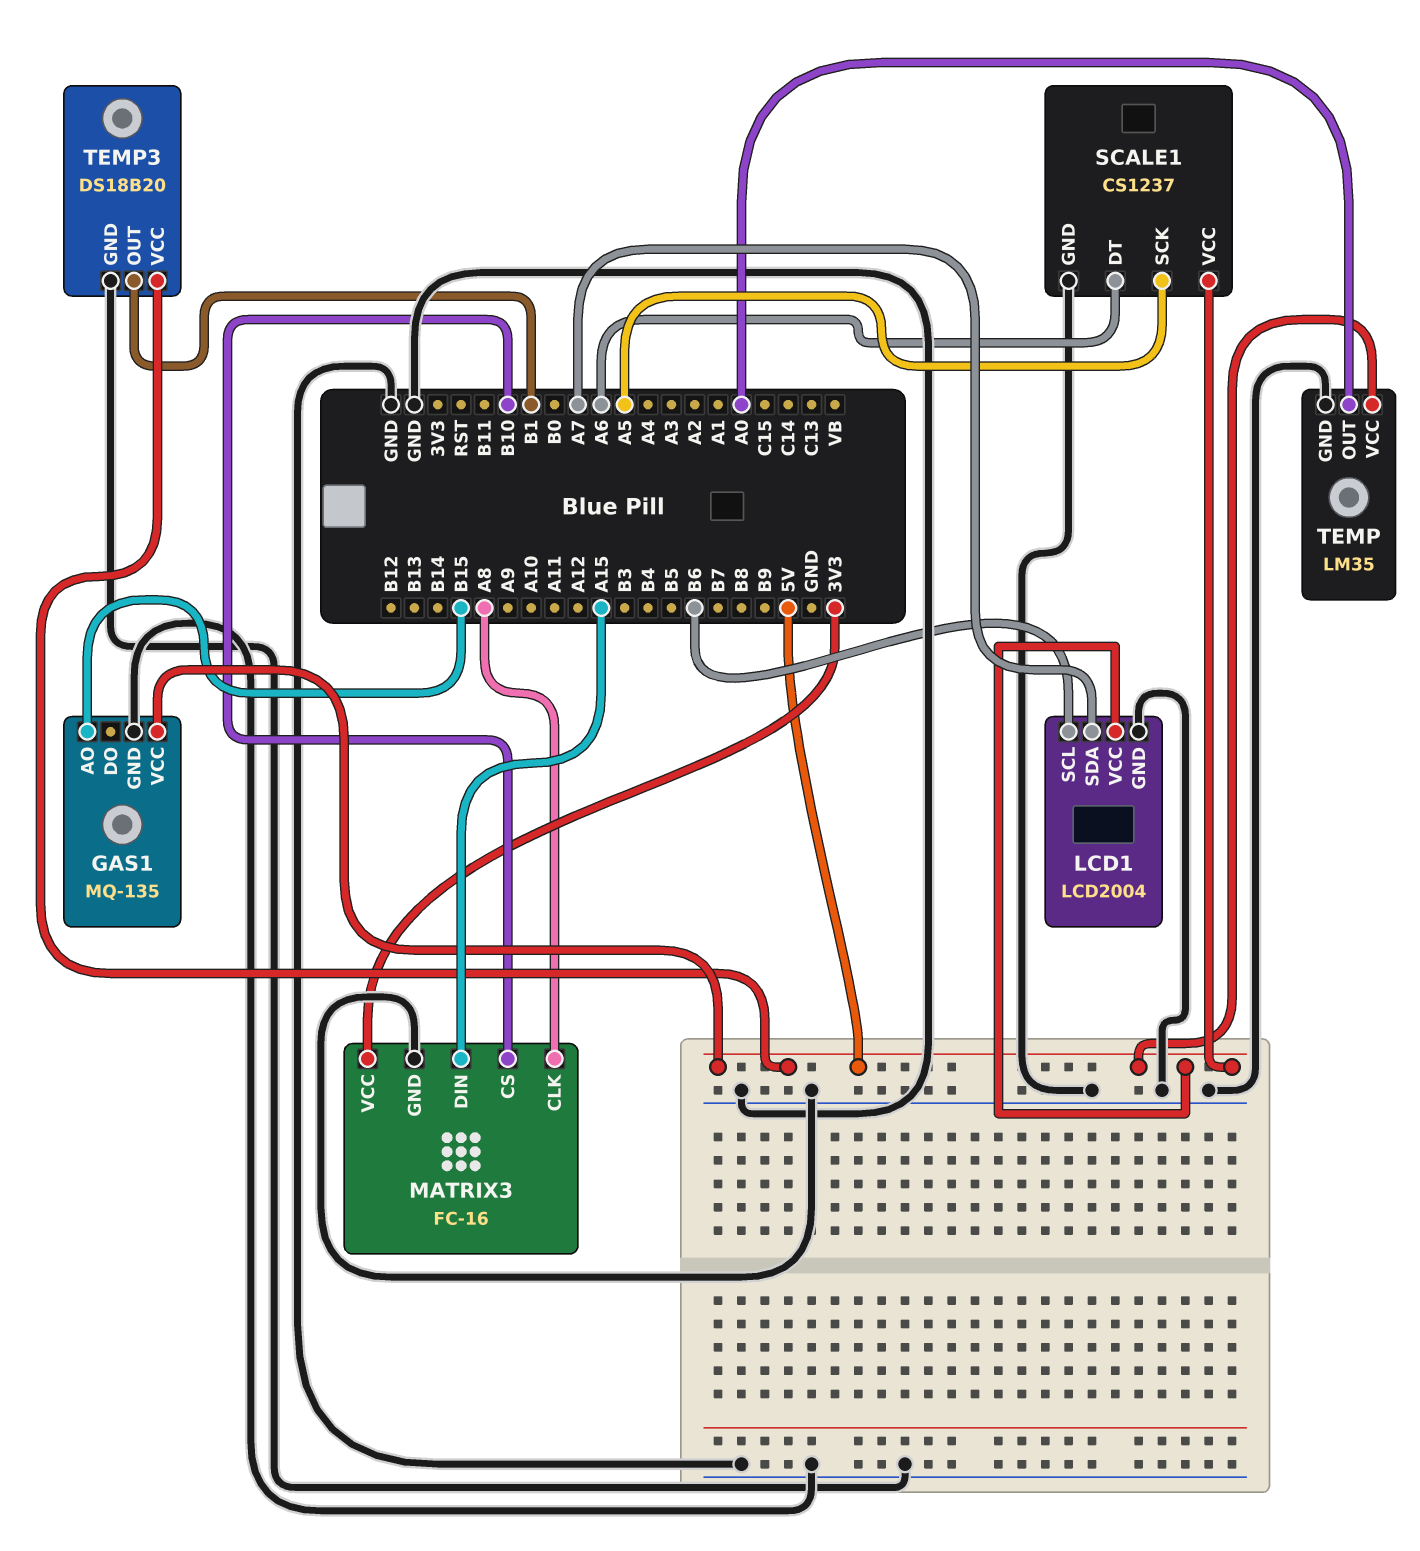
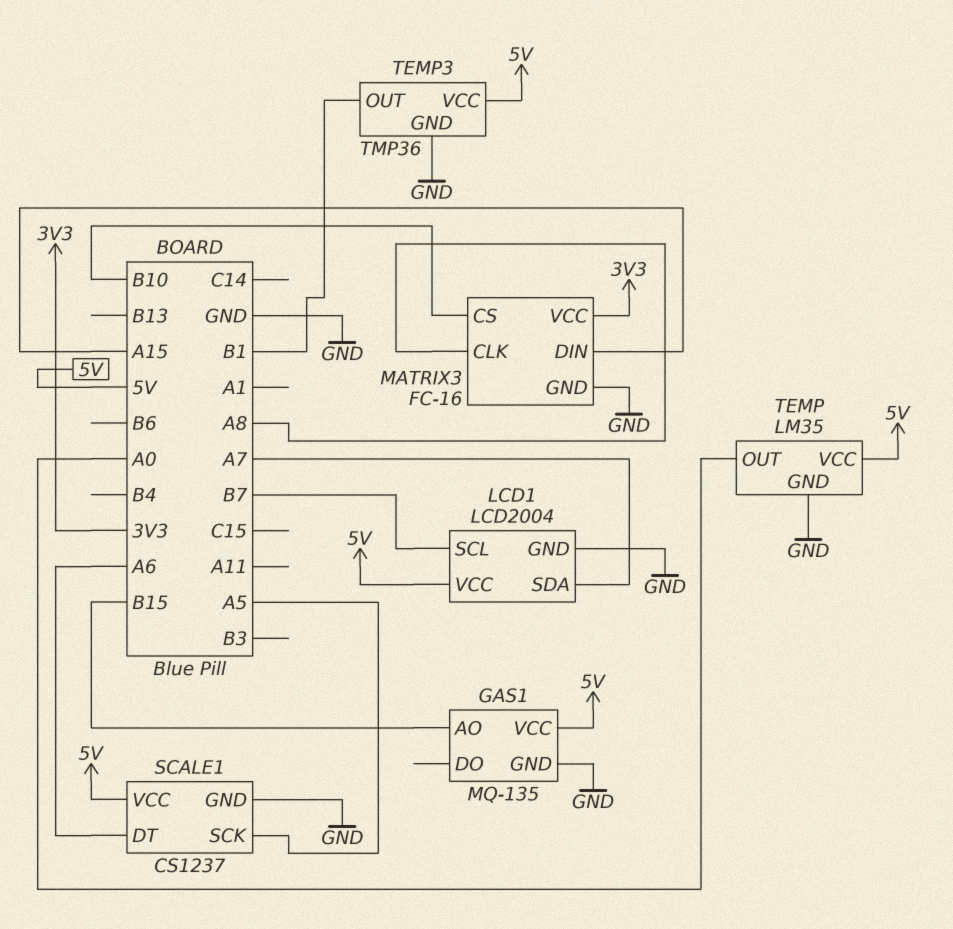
LCD1 pin SCL: B6 -> B7
TEMP3: DS18B20 -> TMP36

